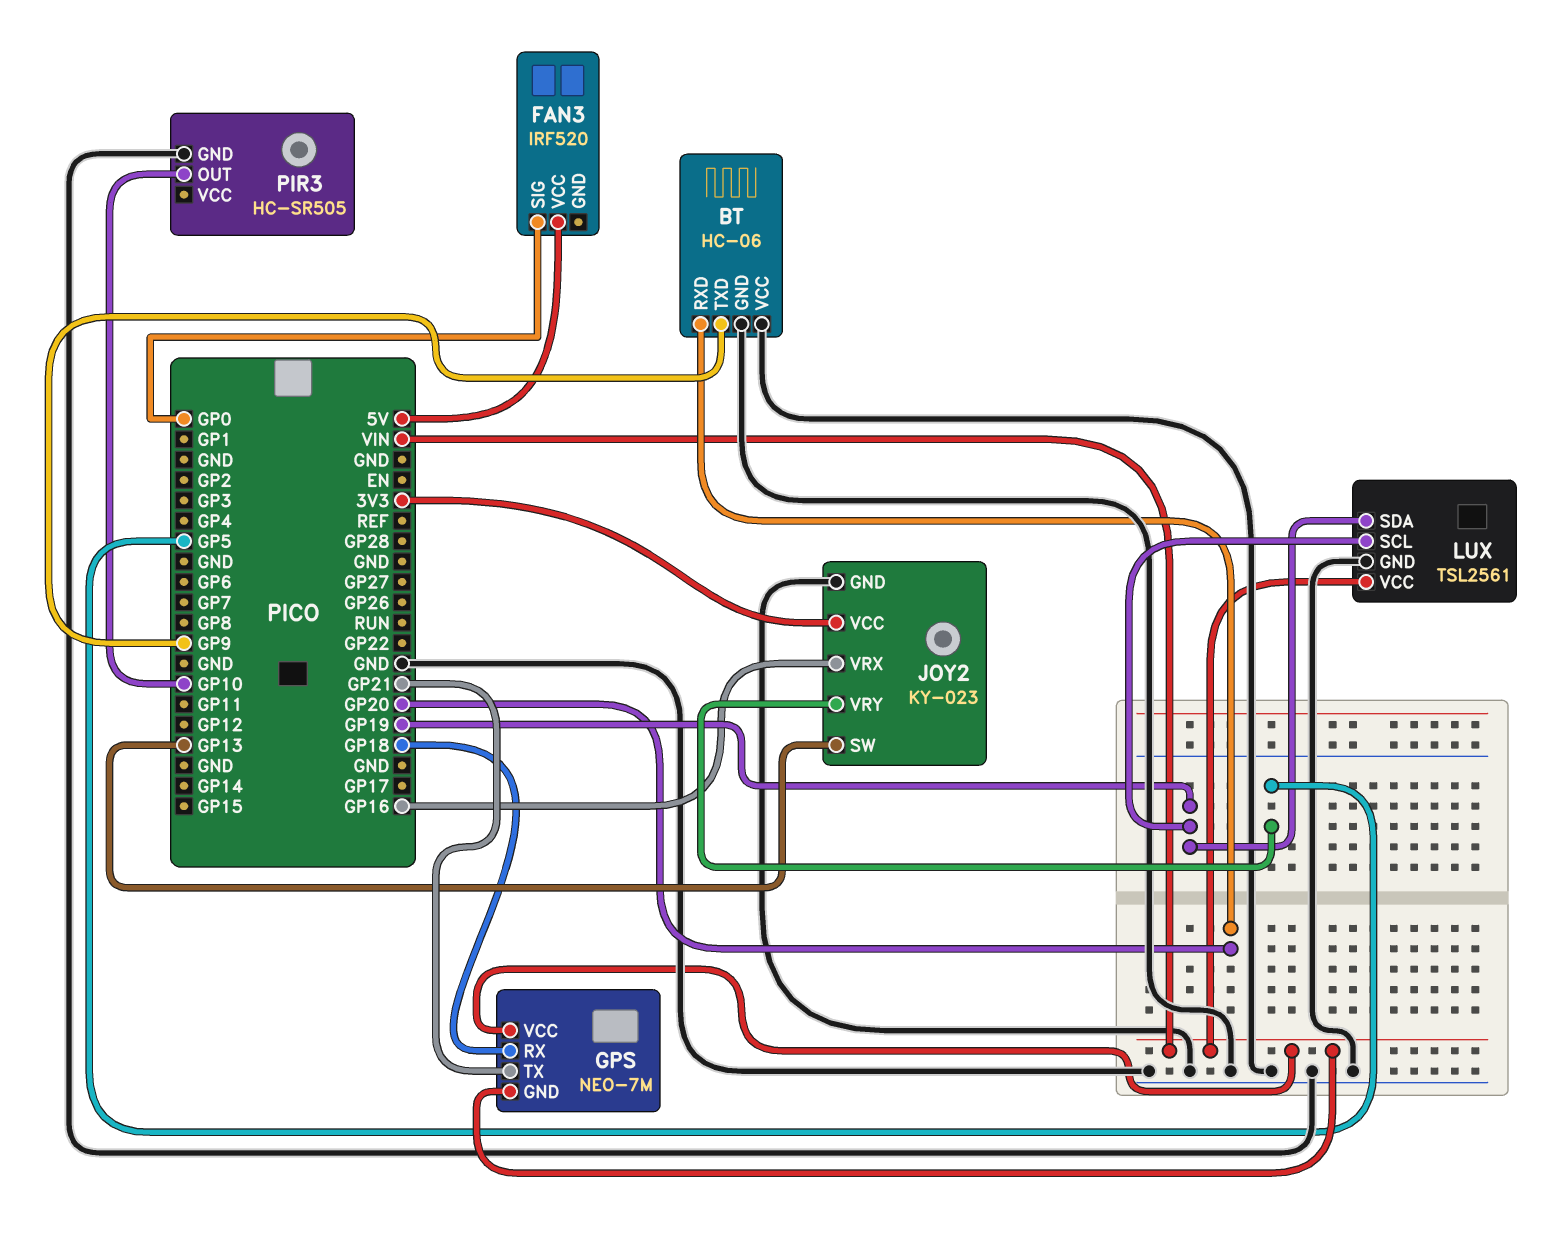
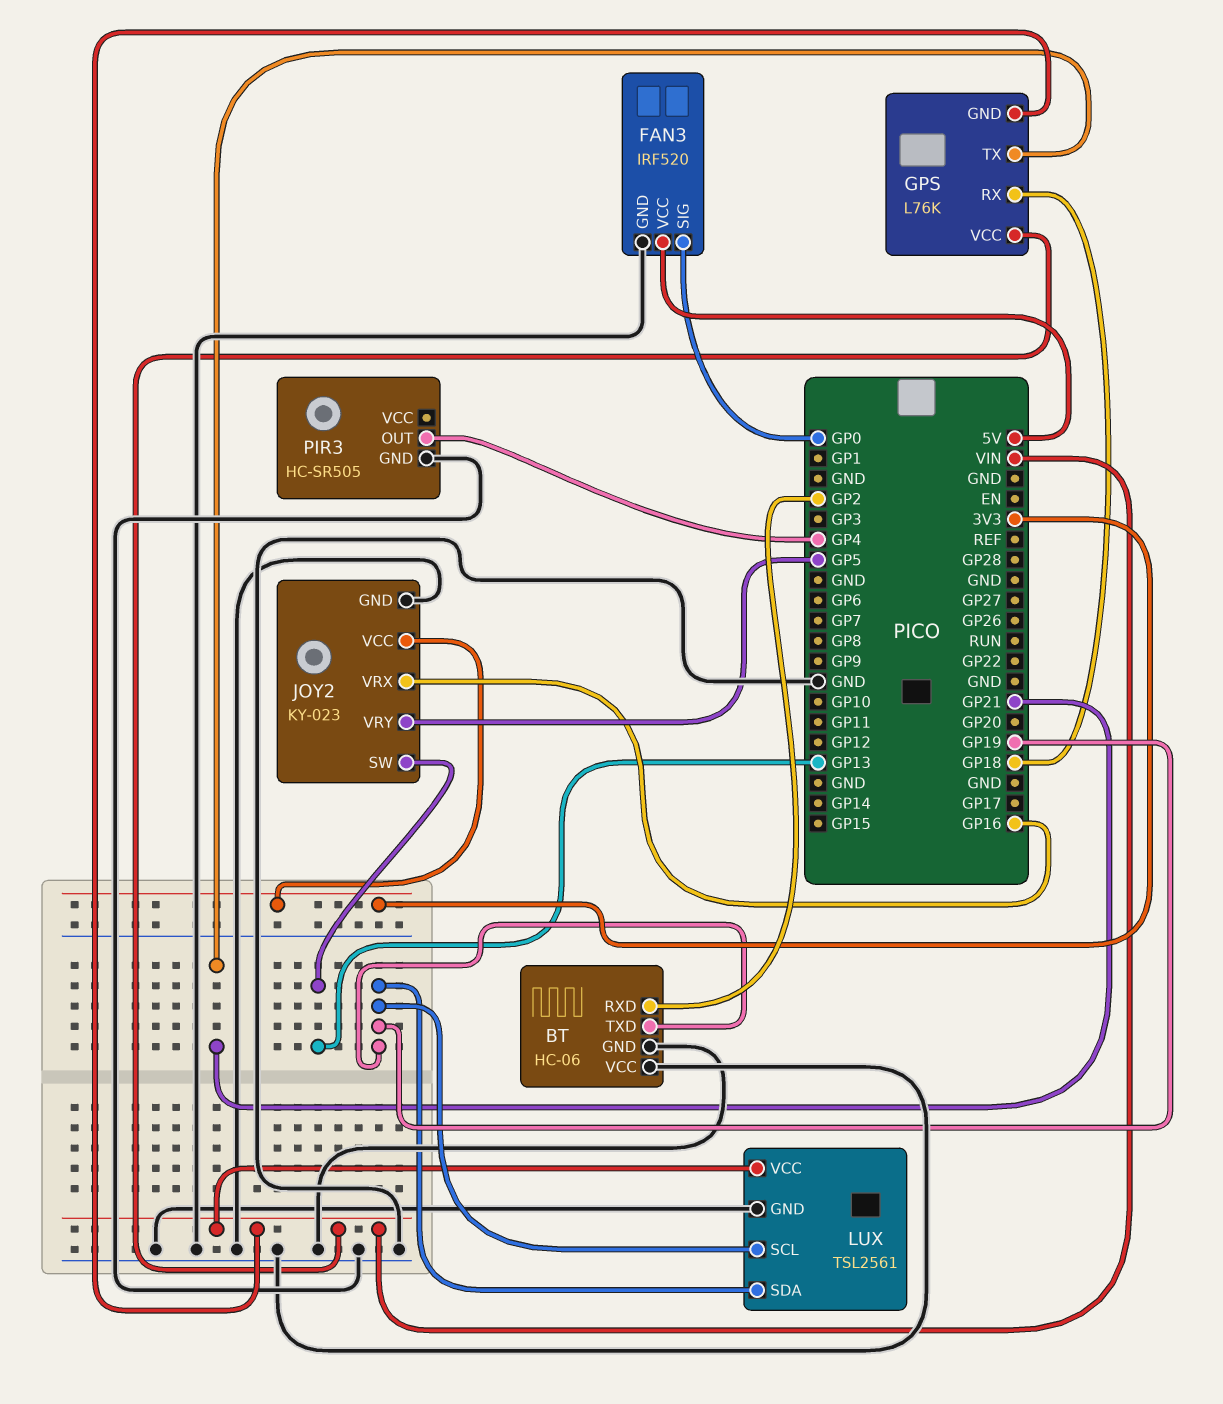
BT pin RXD: GP20 -> GP2
BT pin TXD: GP9 -> GP19
FAN3 pin GND: none -> GND
GPS: NEO-7M -> L76K
PIR3 pin OUT: GP10 -> GP4

